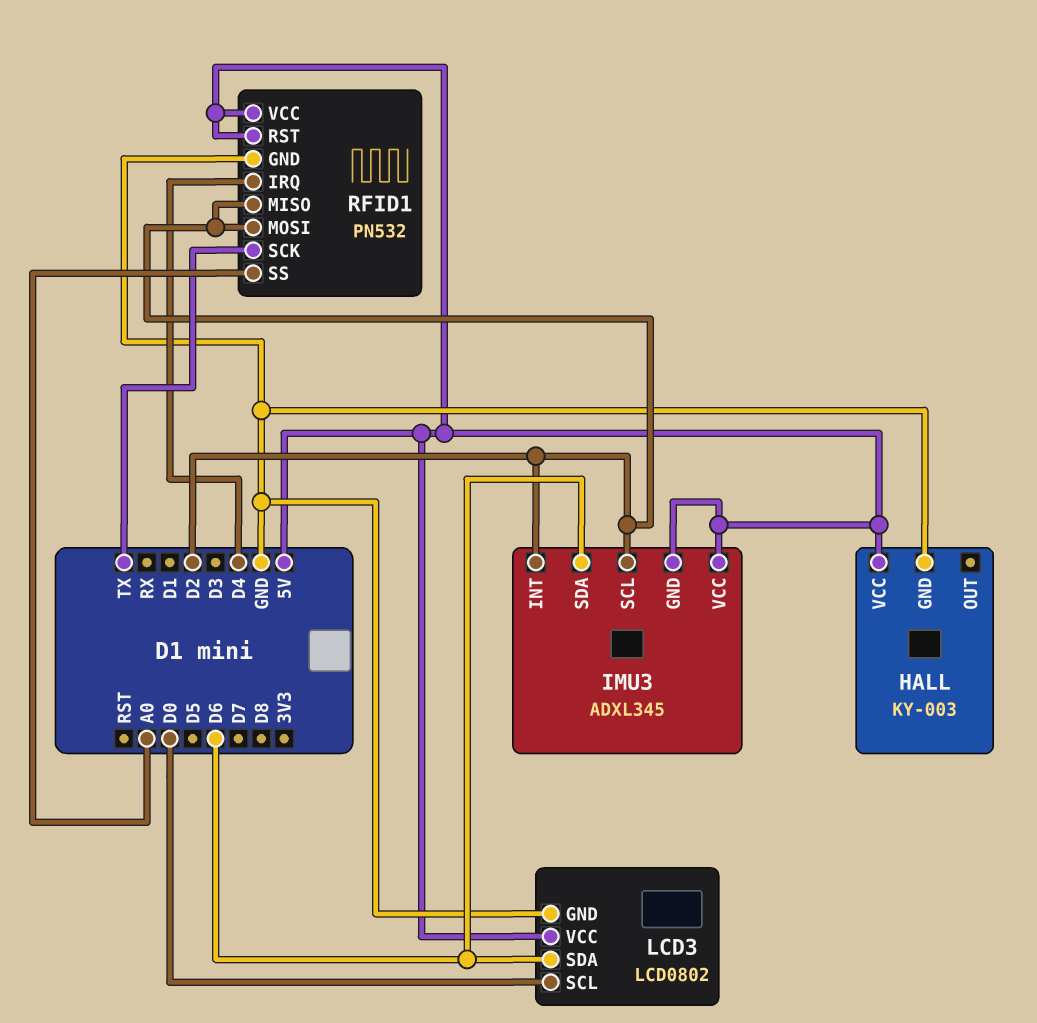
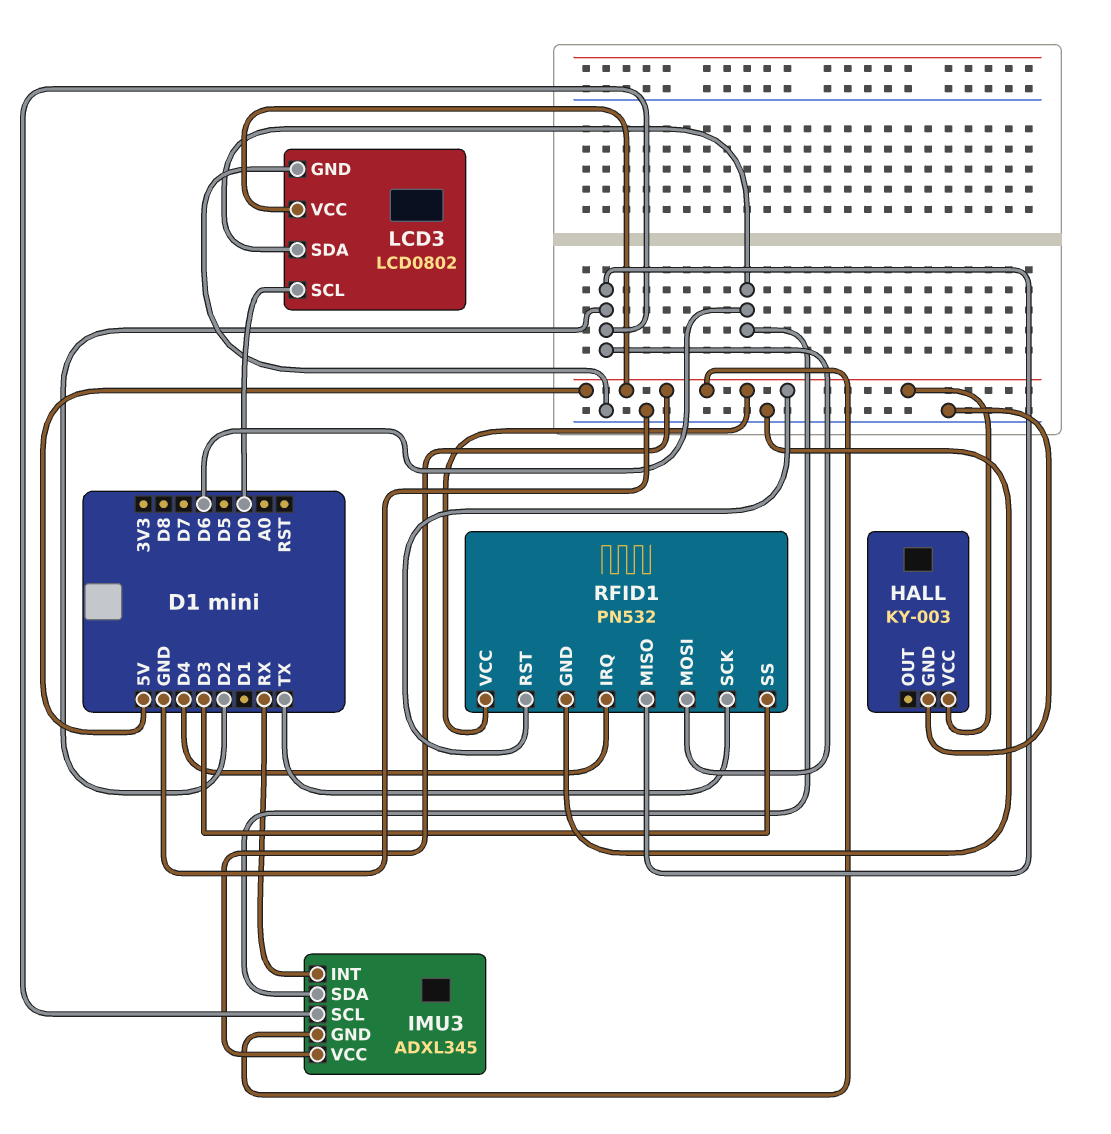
IMU3 pin INT: D2 -> RX
RFID1 pin SS: A0 -> D3

